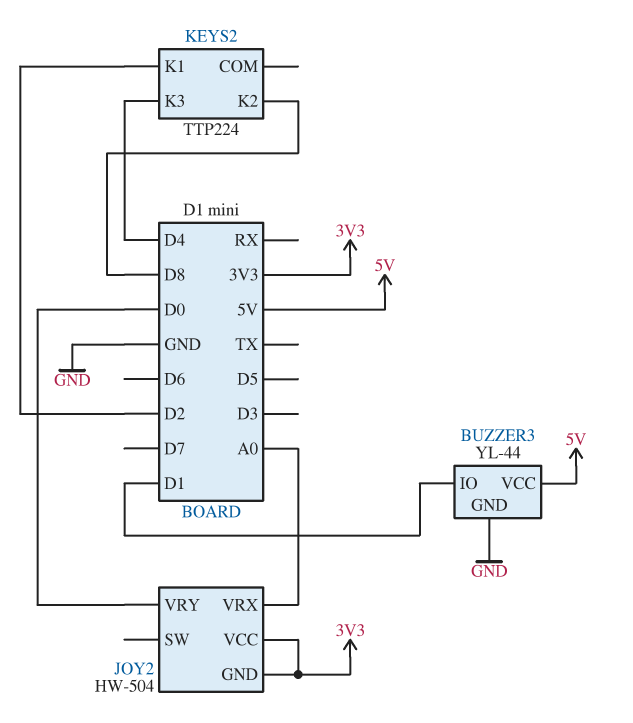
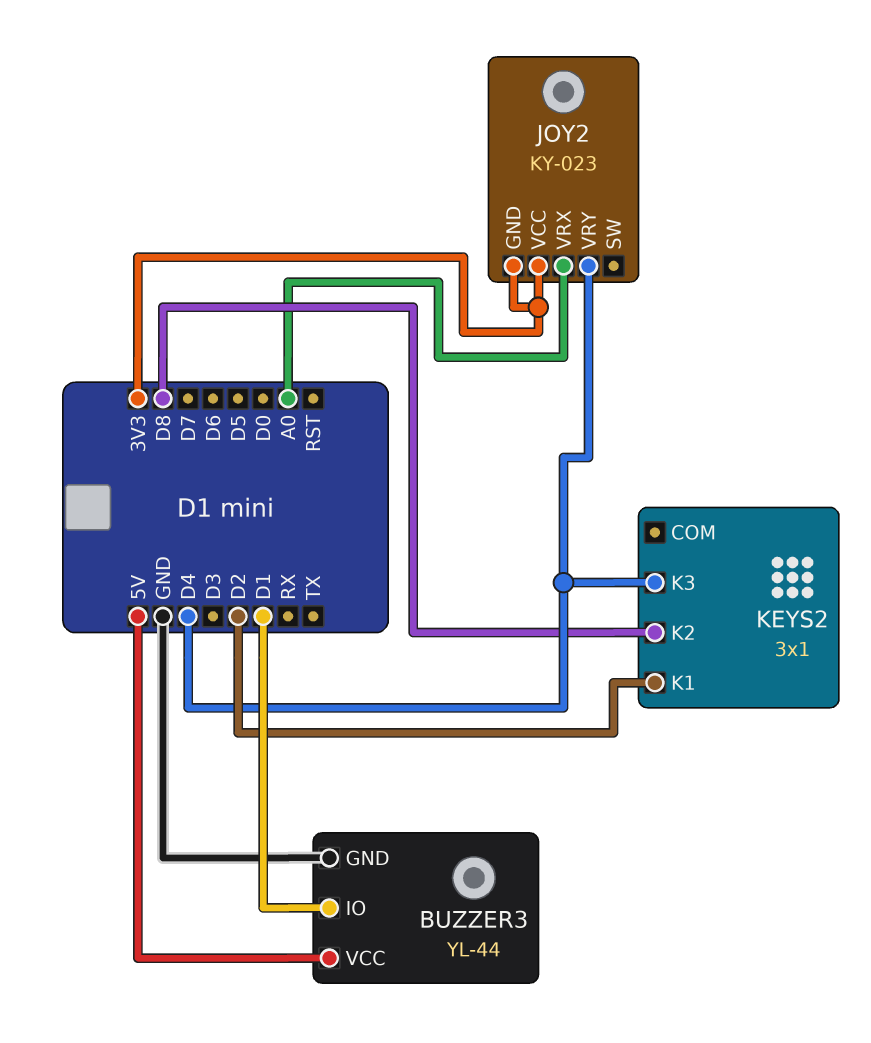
JOY2: HW-504 -> KY-023
JOY2 pin VRY: D0 -> D4
KEYS2: TTP224 -> 3x1

